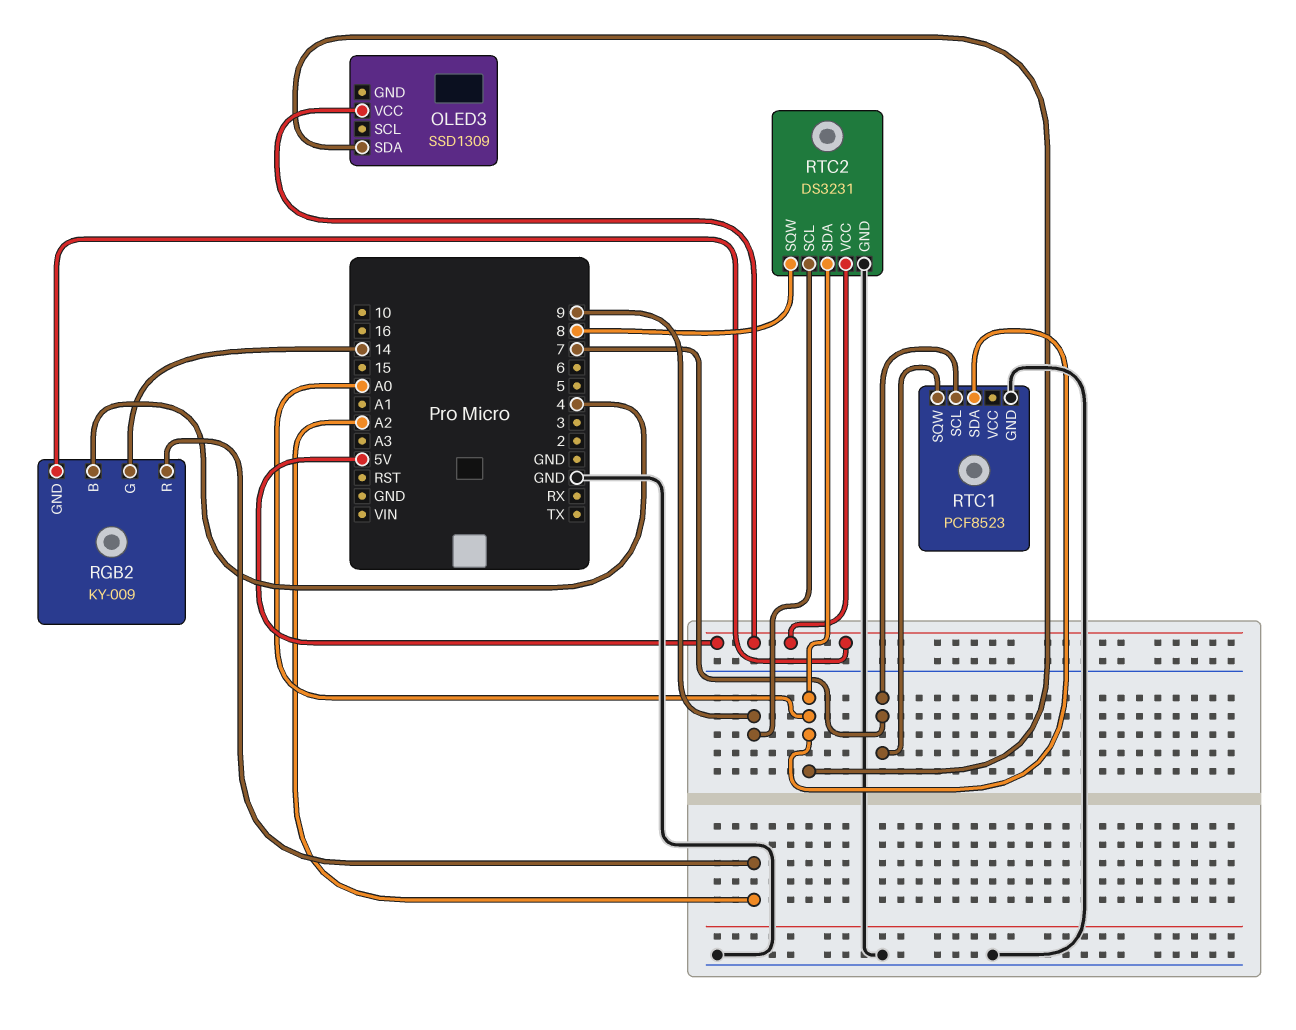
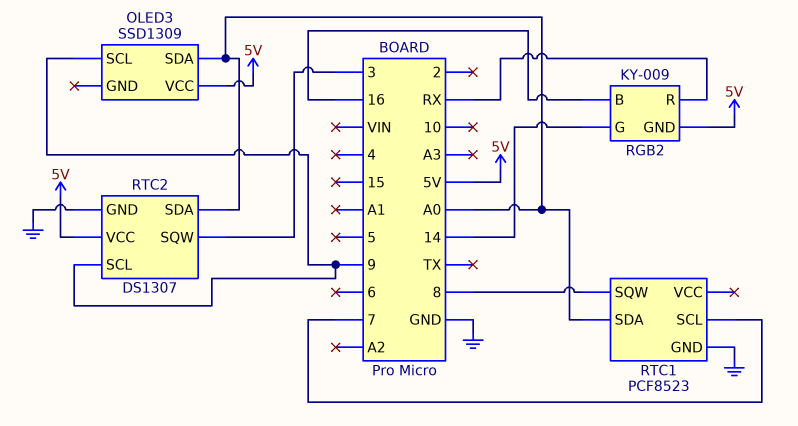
OLED3 pin SCL: none -> 9
RGB2 pin B: 4 -> 16
RGB2 pin R: A2 -> RX
RTC1 pin SQW: 7 -> 8
RTC2: DS3231 -> DS1307
RTC2 pin SQW: 8 -> 3

